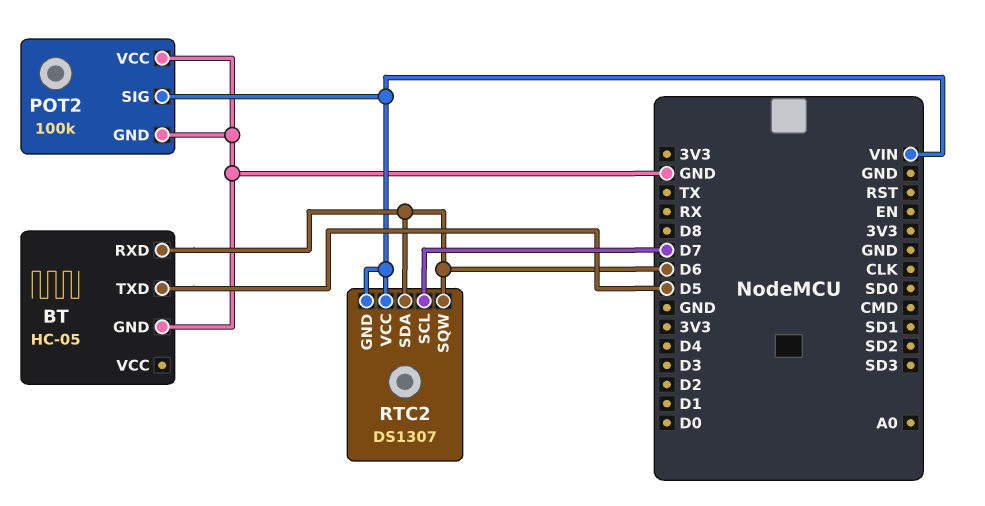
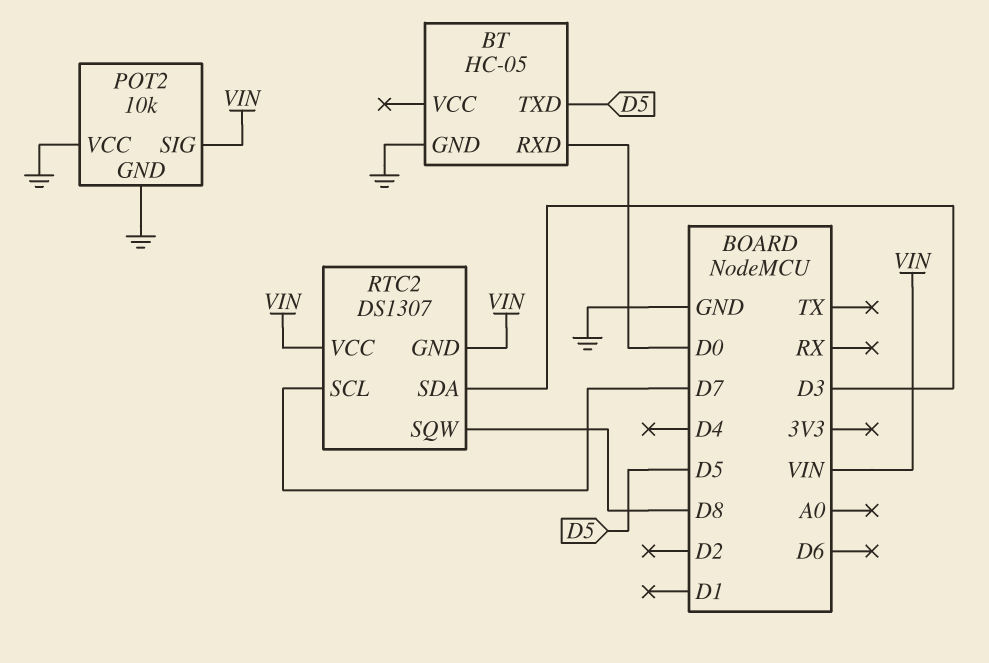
BT pin RXD: D6 -> D0
POT2: 100k -> 10k
RTC2 pin SDA: D6 -> D3
RTC2 pin SQW: D6 -> D8

